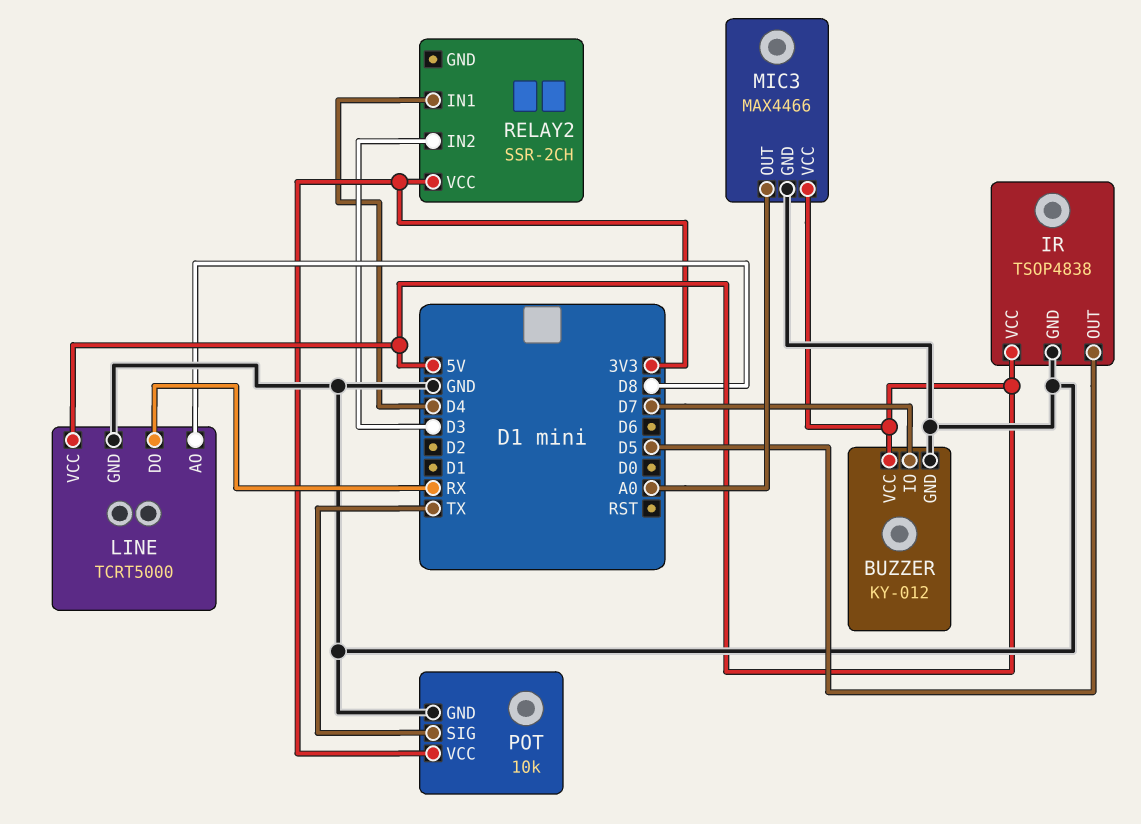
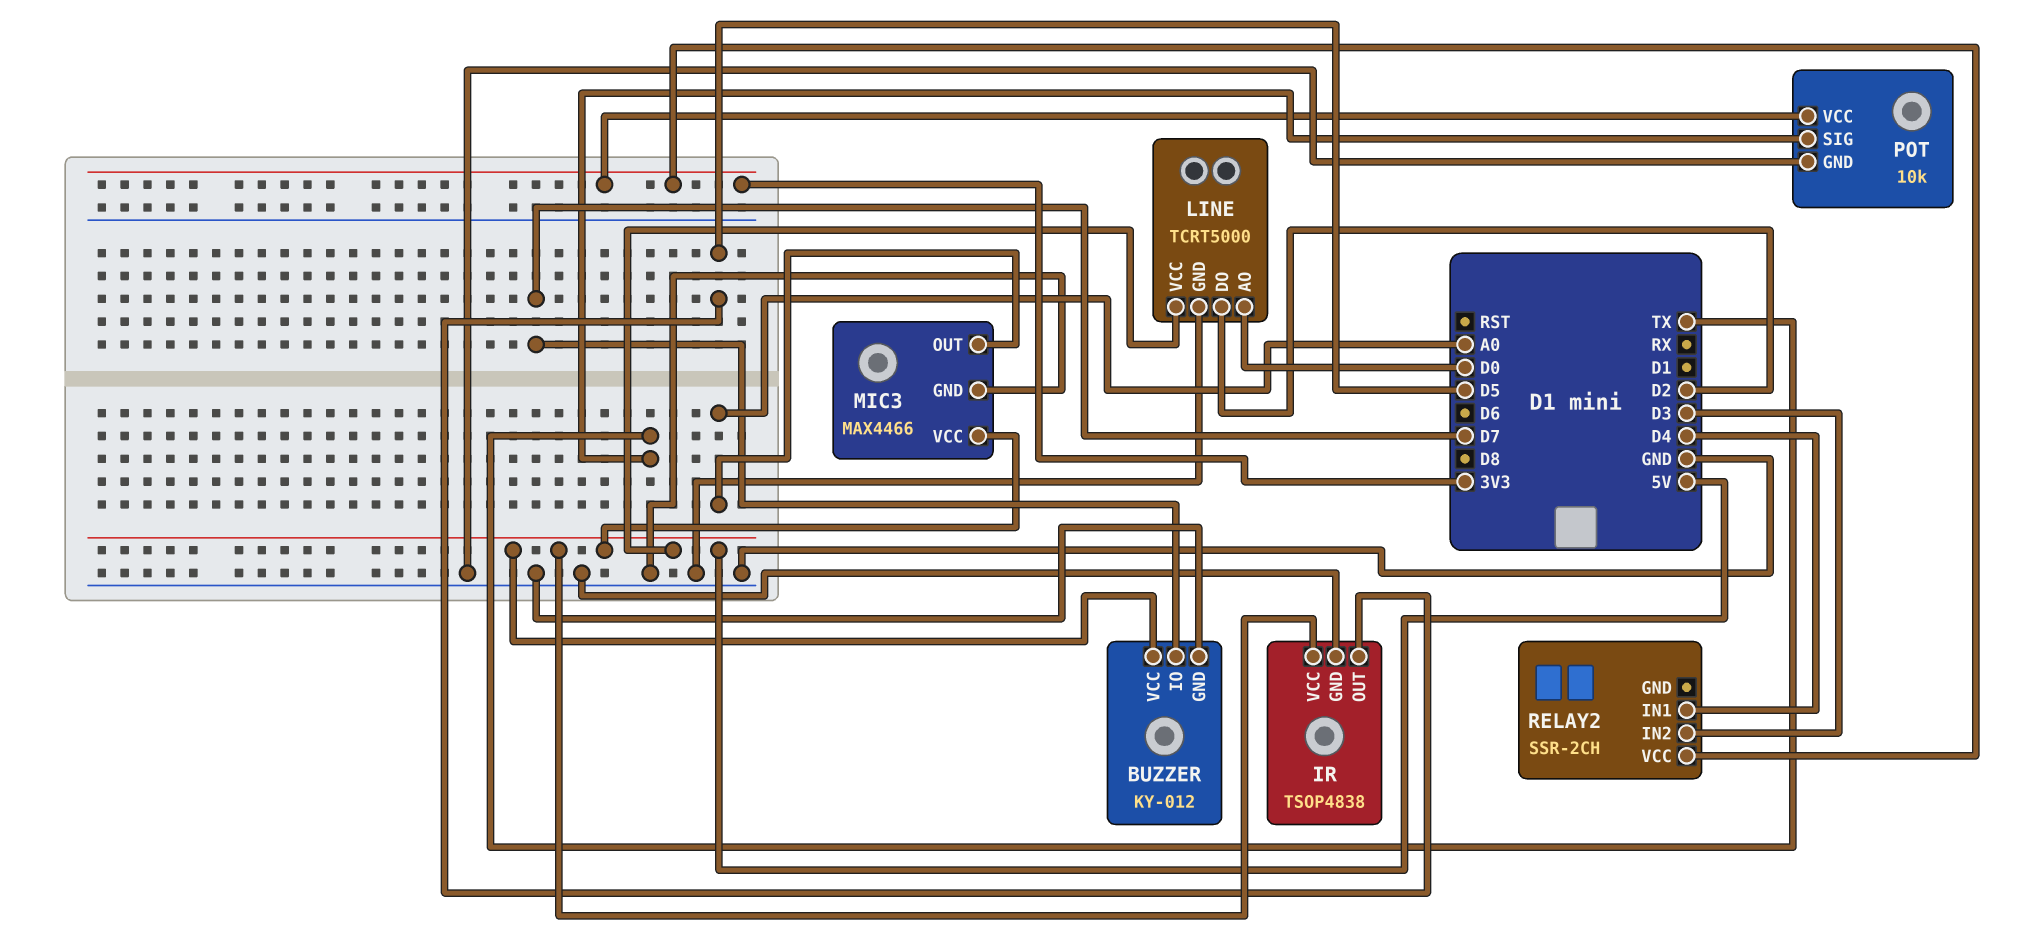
LINE pin AO: D8 -> D0
LINE pin DO: RX -> D2

